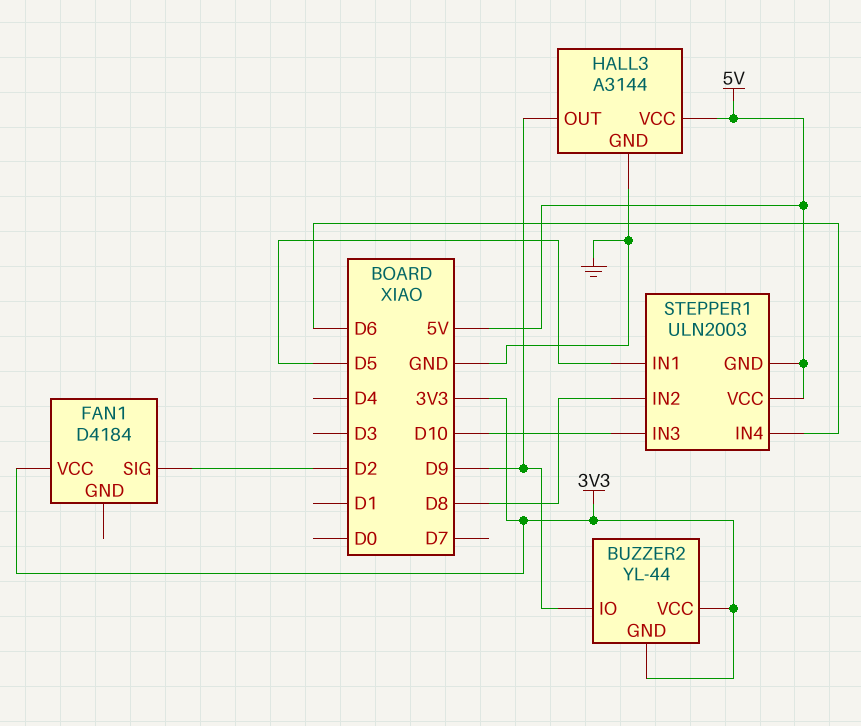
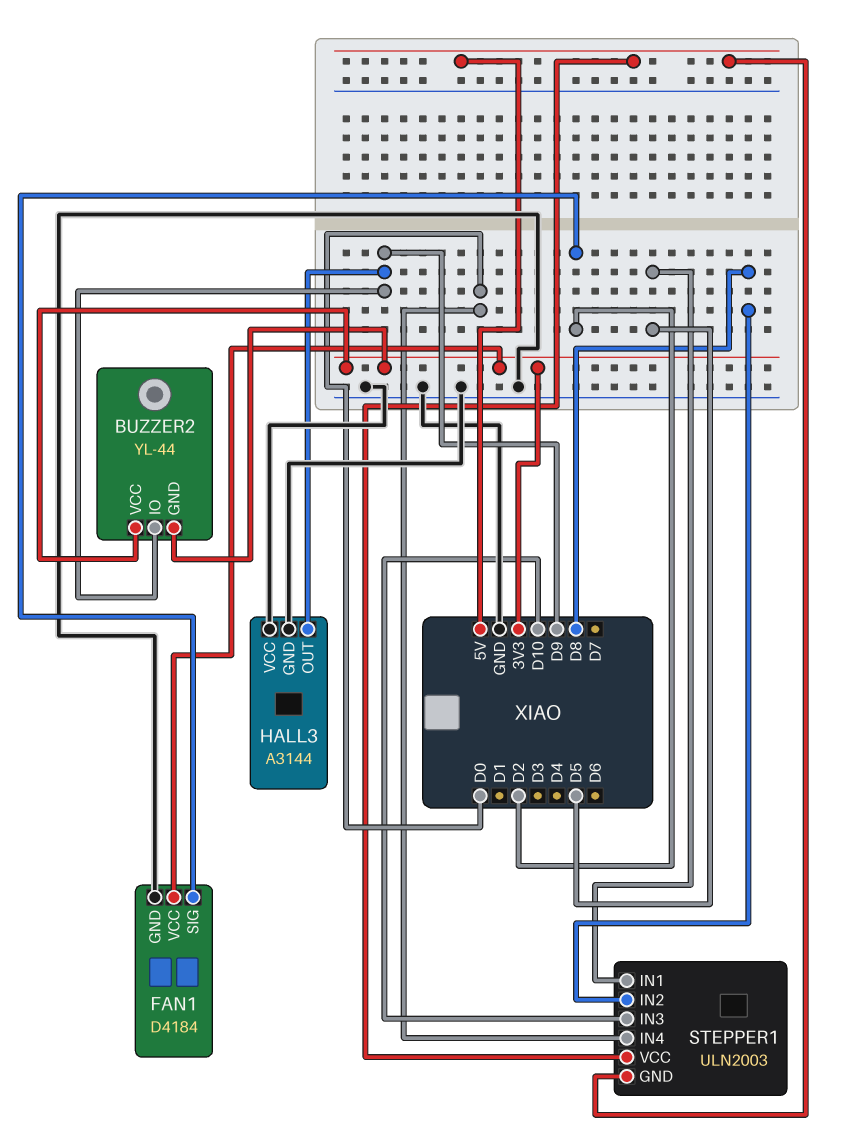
FAN1 pin GND: none -> GND
HALL3 pin VCC: 5V -> GND
STEPPER1 pin IN4: D6 -> D0

